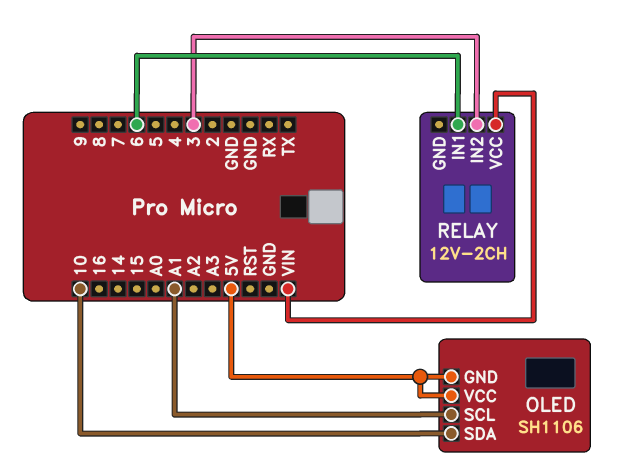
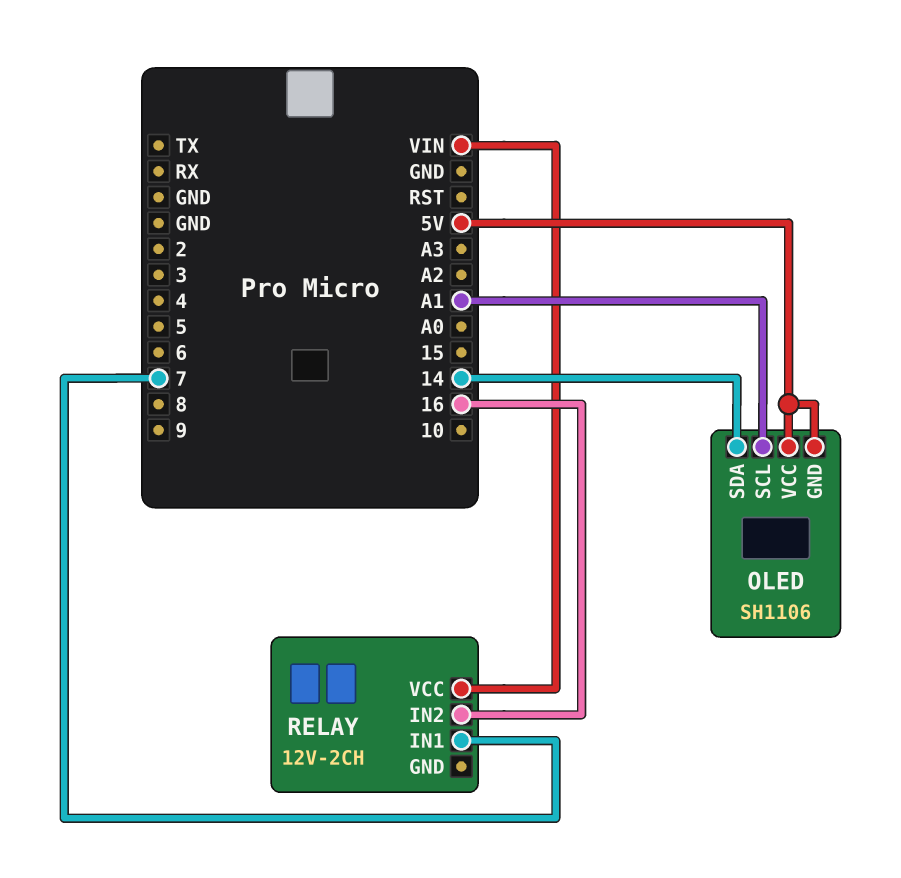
OLED pin SDA: 10 -> 14
RELAY pin IN1: 6 -> 7
RELAY pin IN2: 3 -> 16

